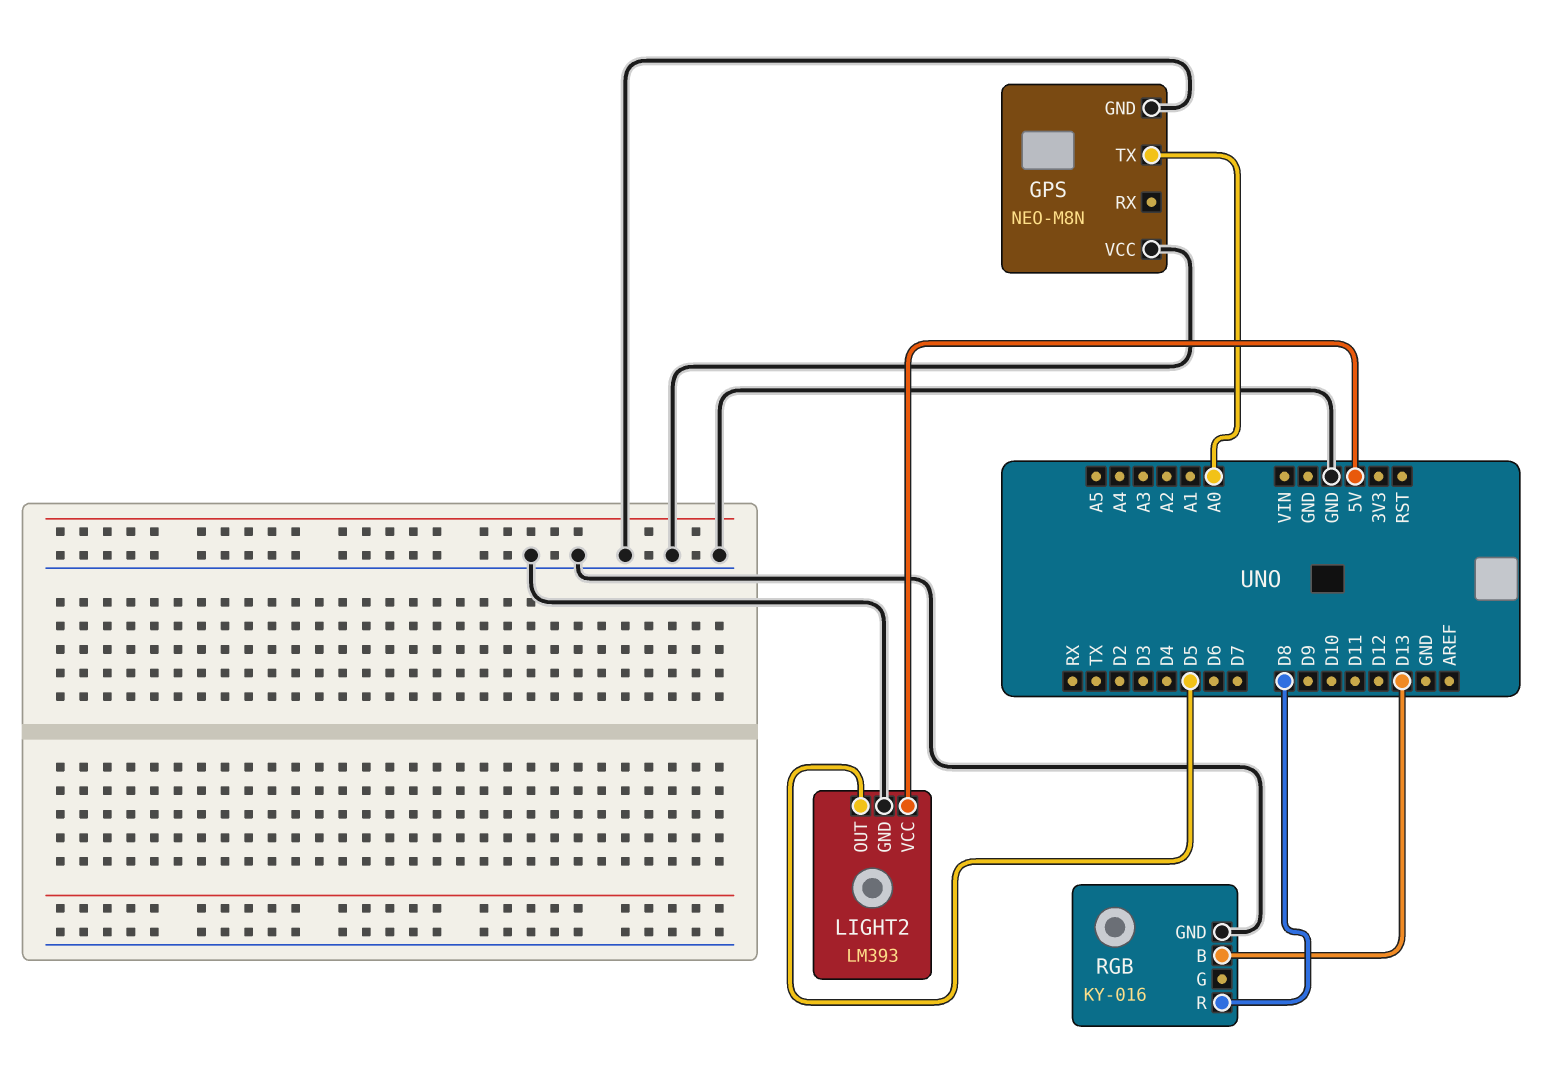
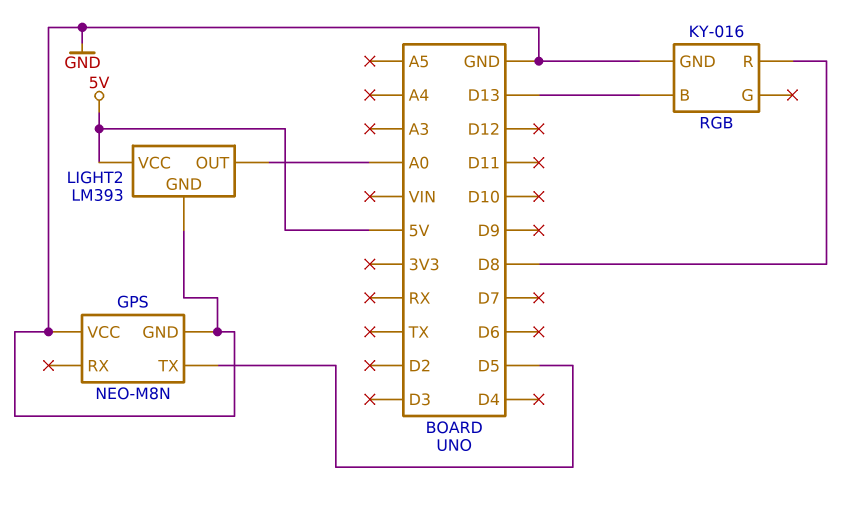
GPS pin TX: A0 -> D5
LIGHT2 pin OUT: D5 -> A0

